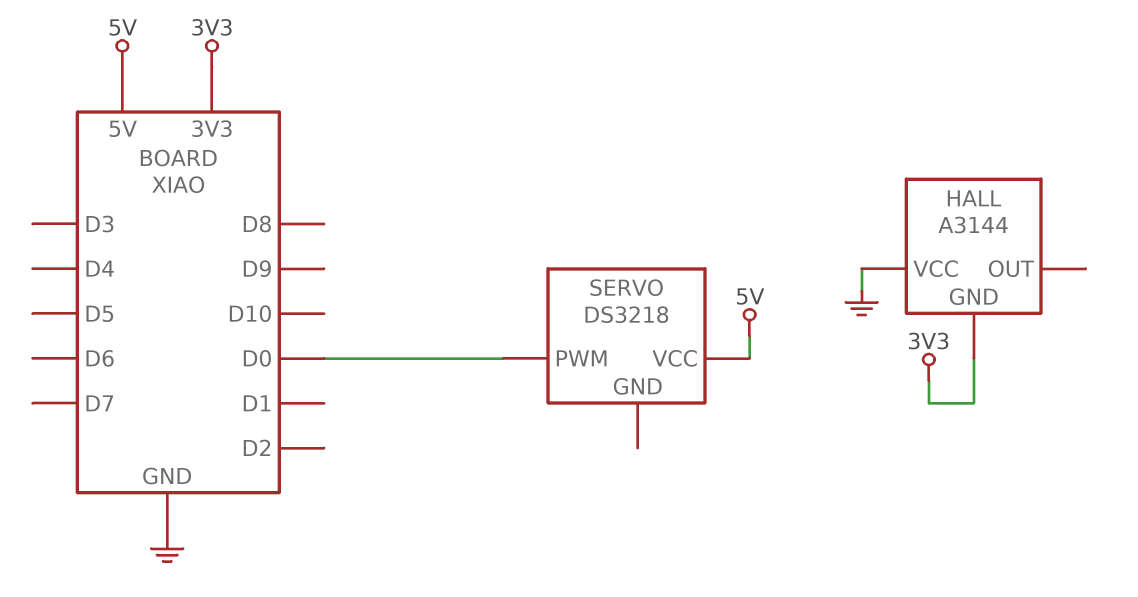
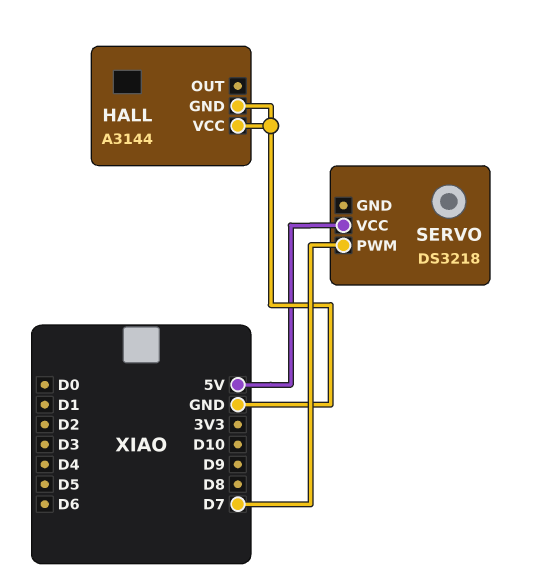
HALL pin GND: 3V3 -> GND
SERVO pin PWM: D0 -> D7

